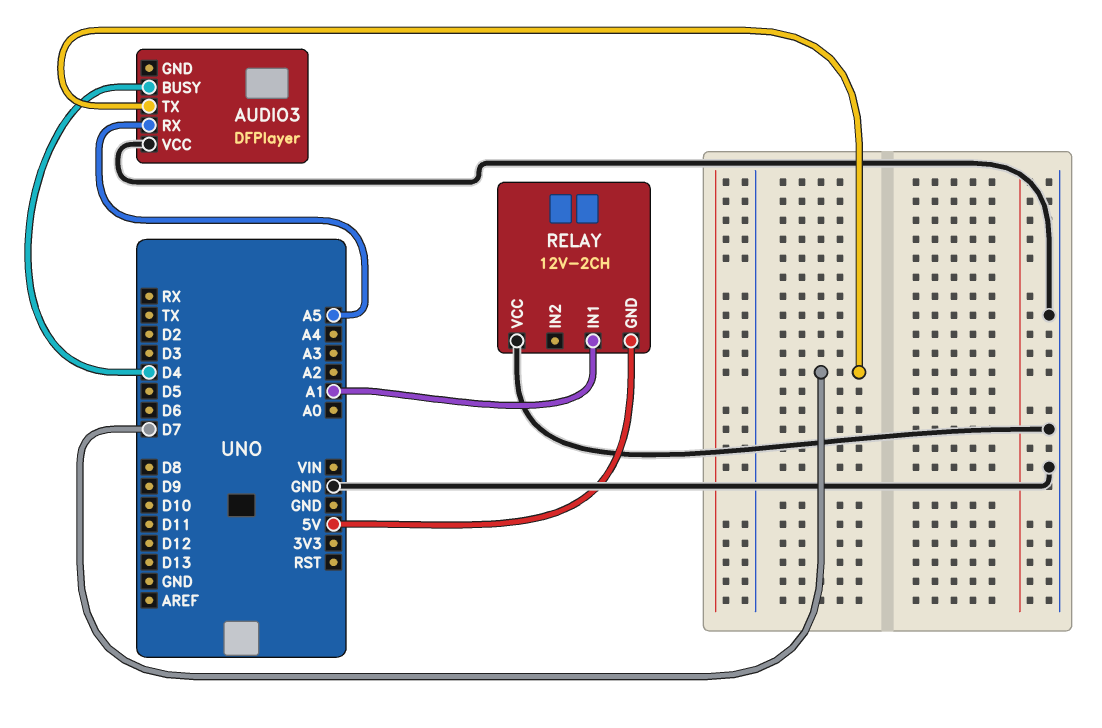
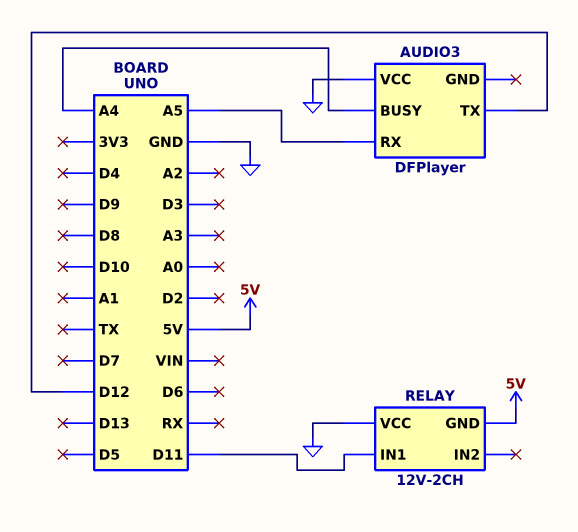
AUDIO3 pin BUSY: D4 -> A4
AUDIO3 pin TX: D7 -> D12
RELAY pin IN1: A1 -> D11

